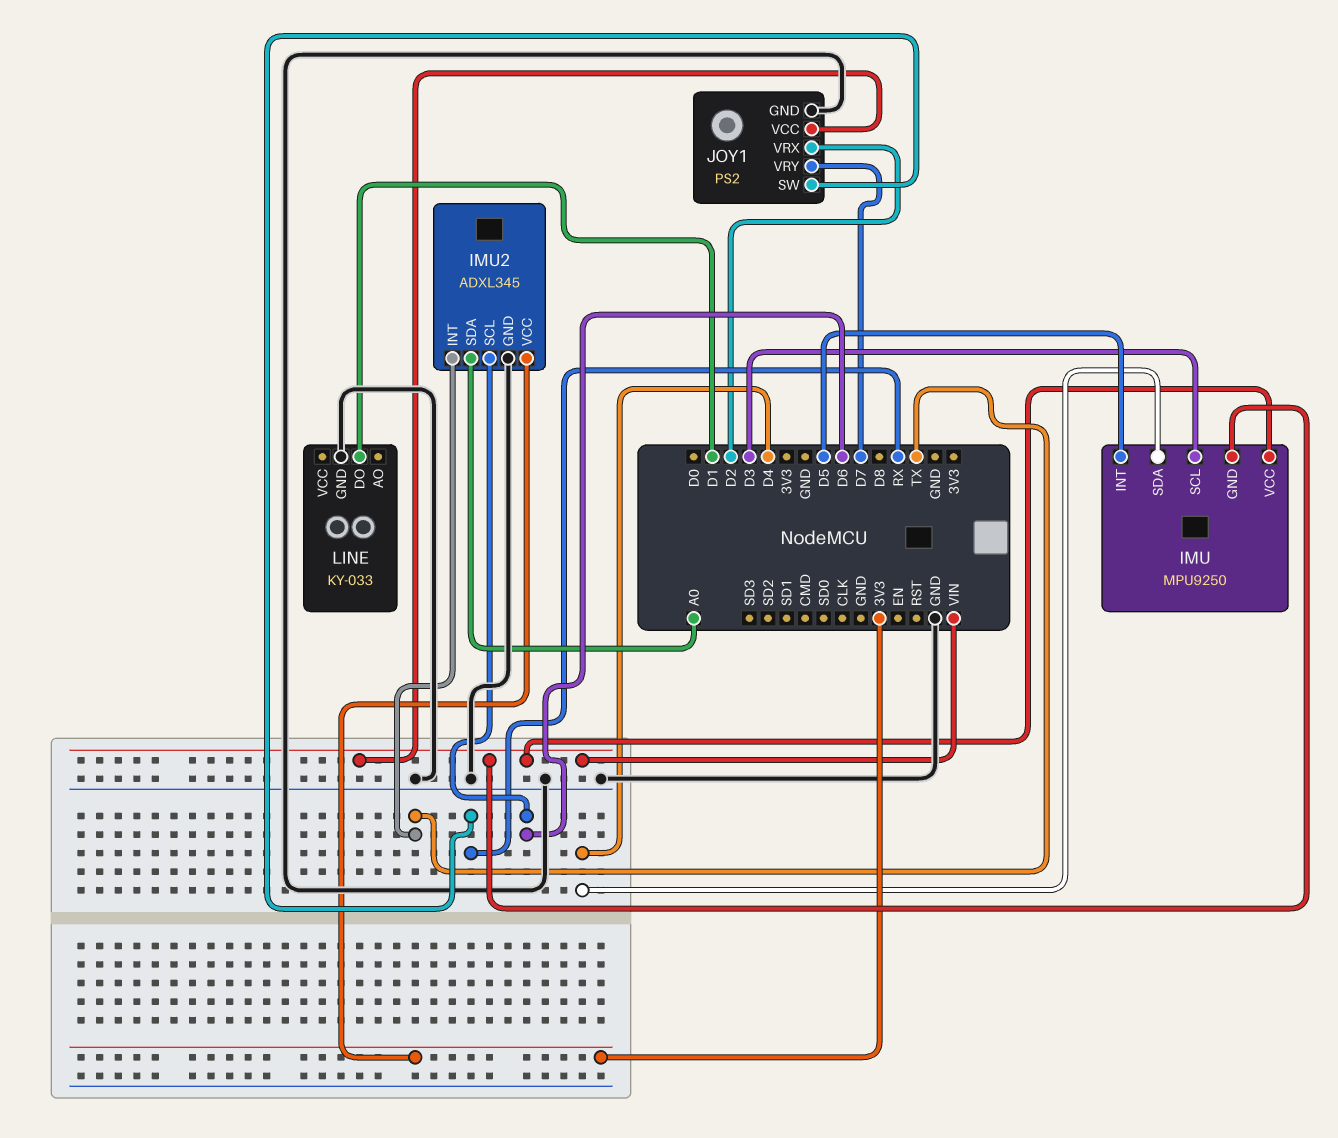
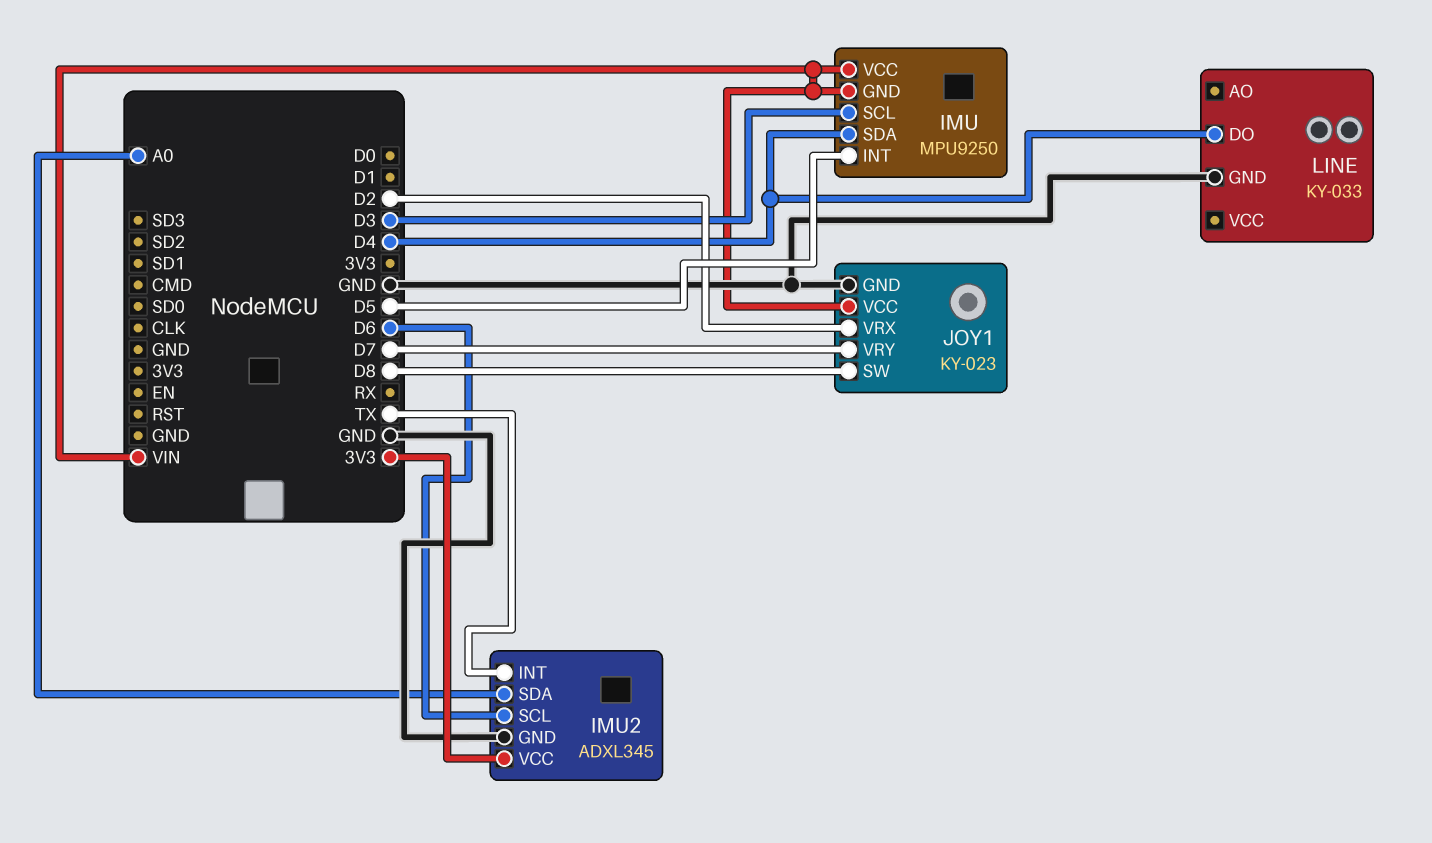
JOY1: PS2 -> KY-023
JOY1 pin SW: RX -> D8
LINE pin DO: D1 -> D4

